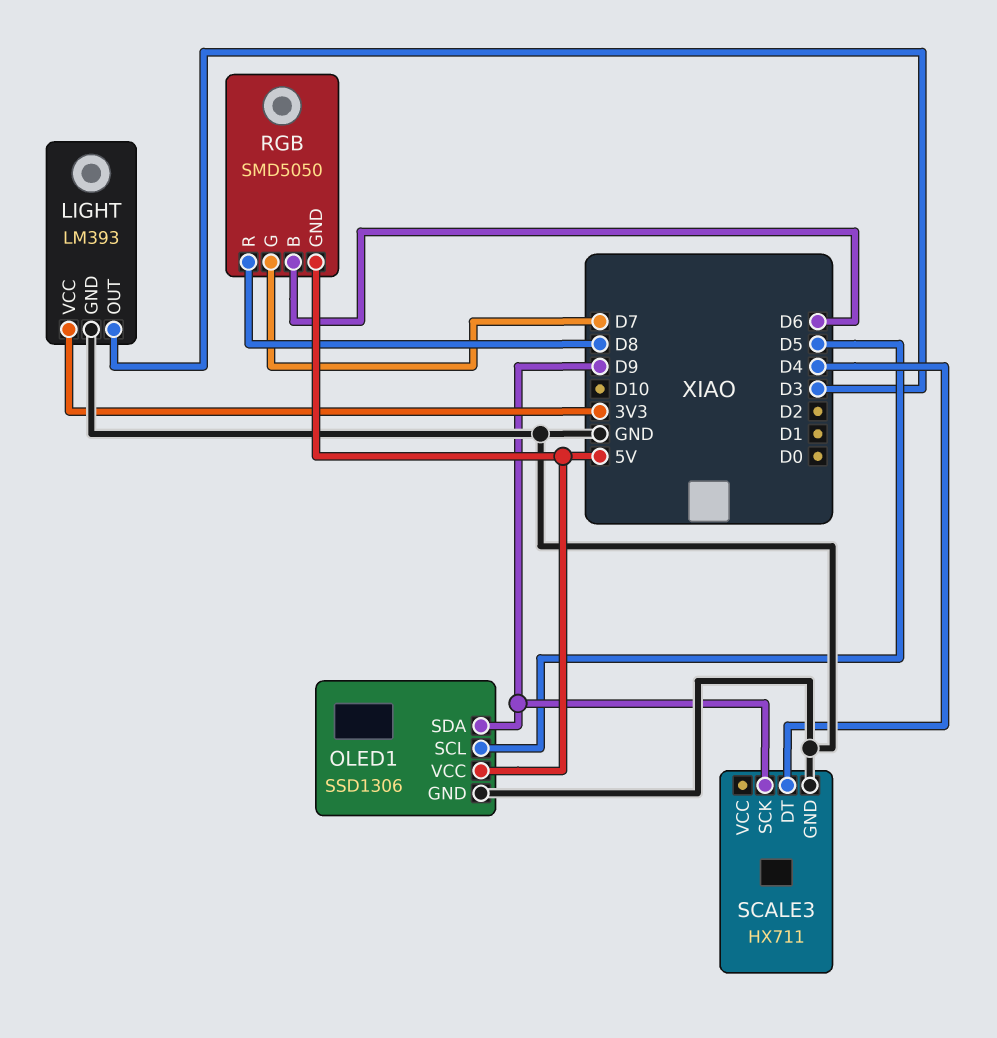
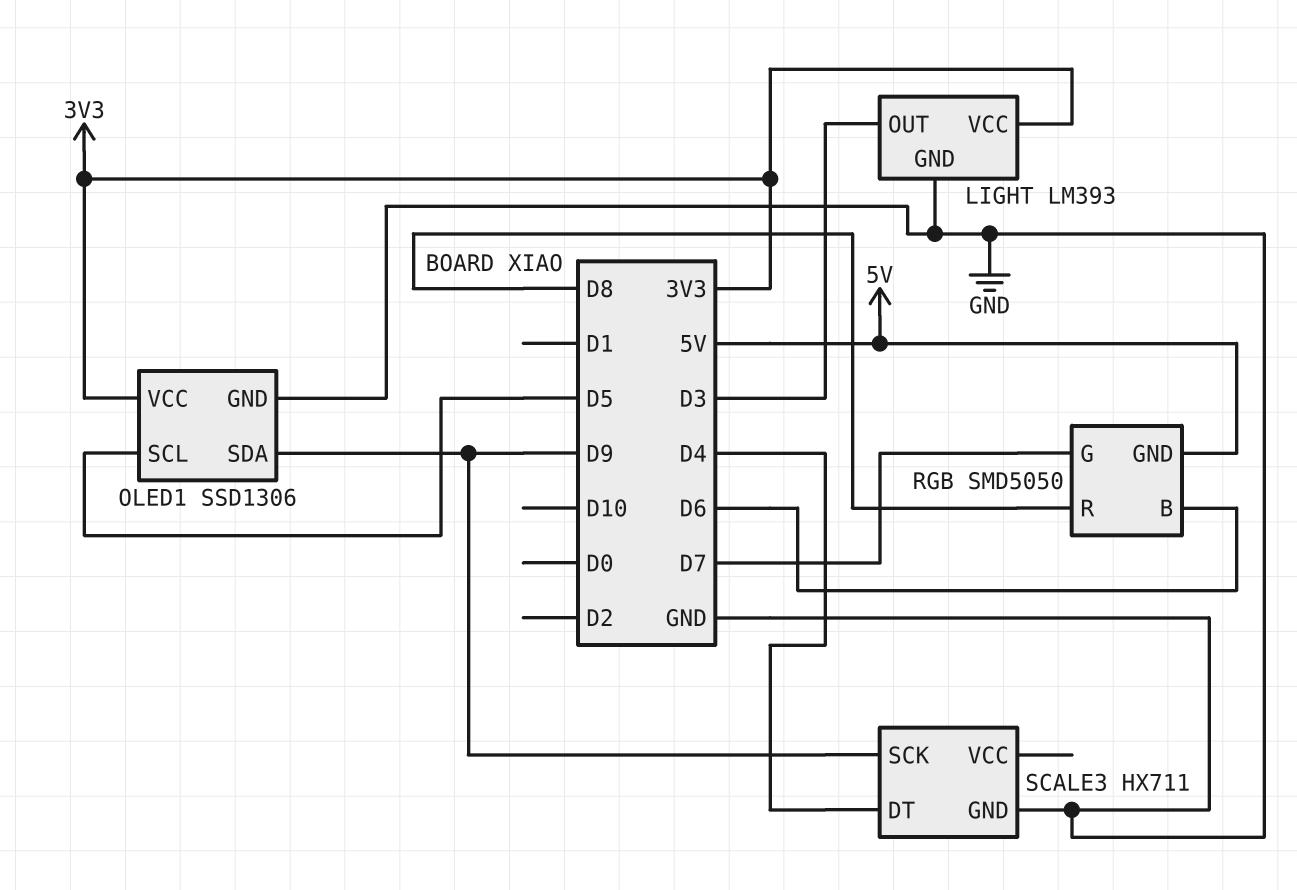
OLED1 pin VCC: 5V -> 3V3

